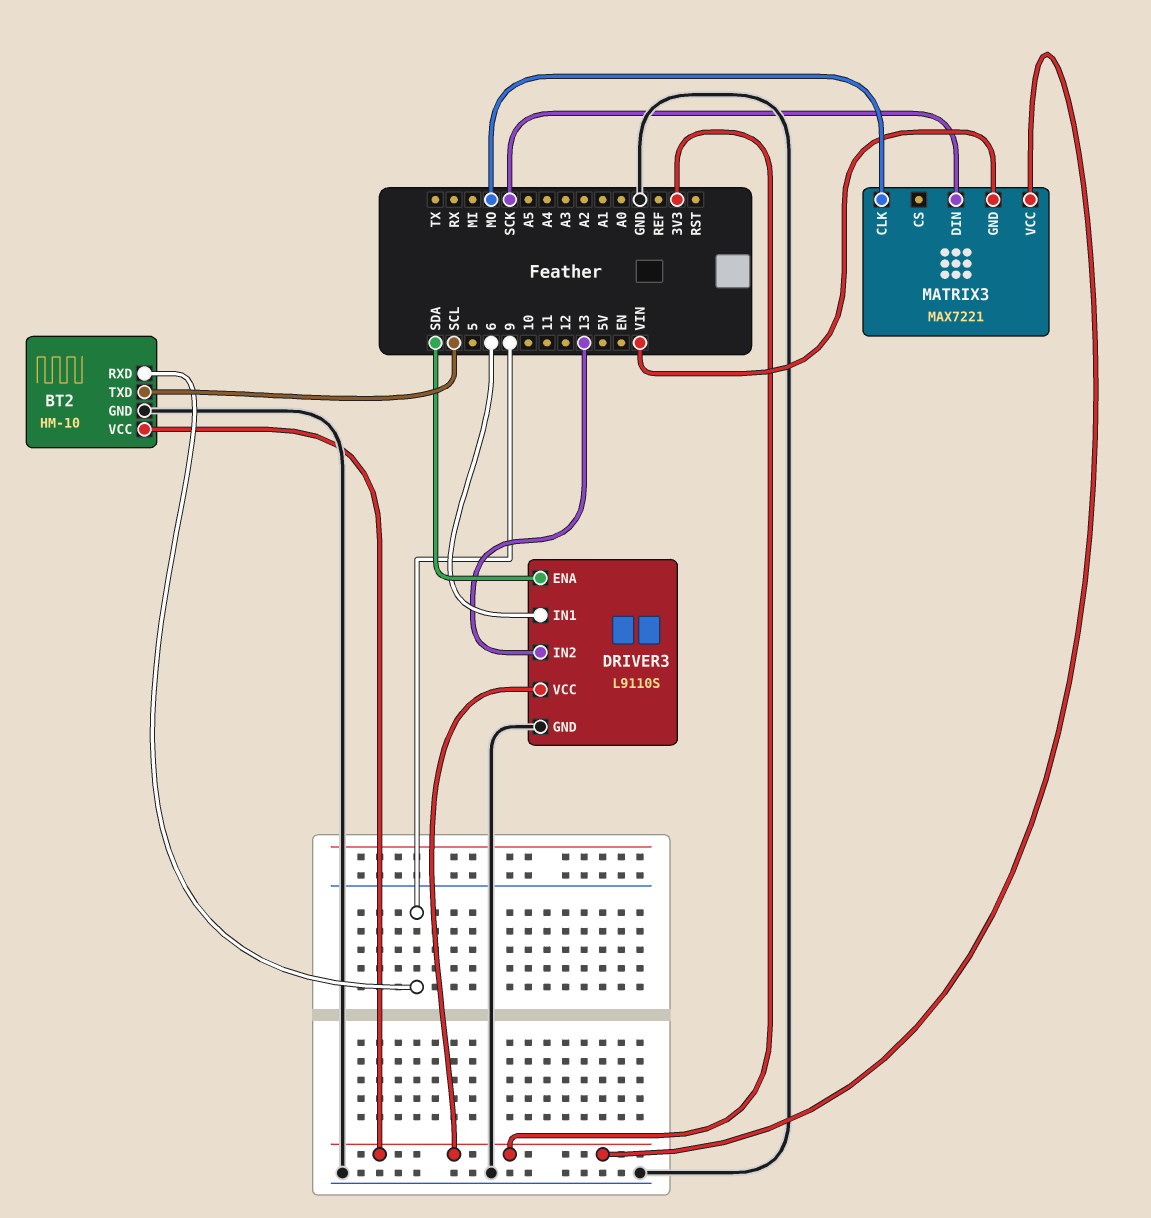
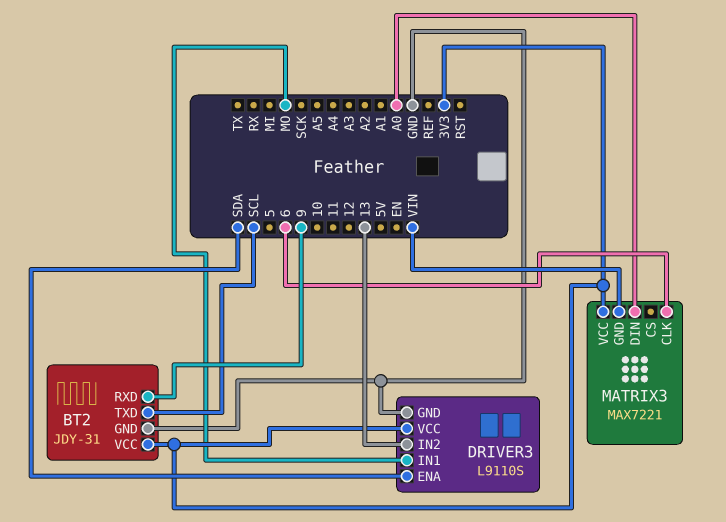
BT2: HM-10 -> JDY-31
DRIVER3 pin IN1: 6 -> MO
MATRIX3 pin CLK: MO -> 6
MATRIX3 pin DIN: SCK -> A0

